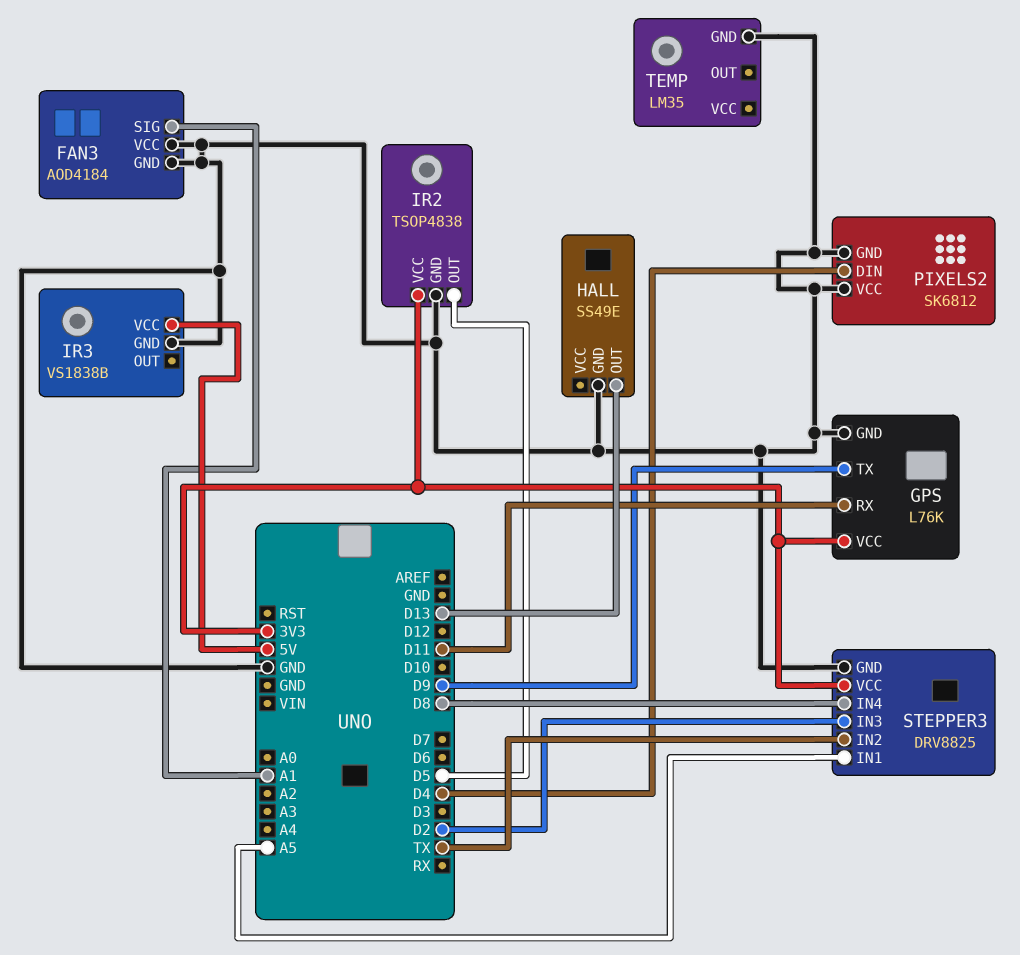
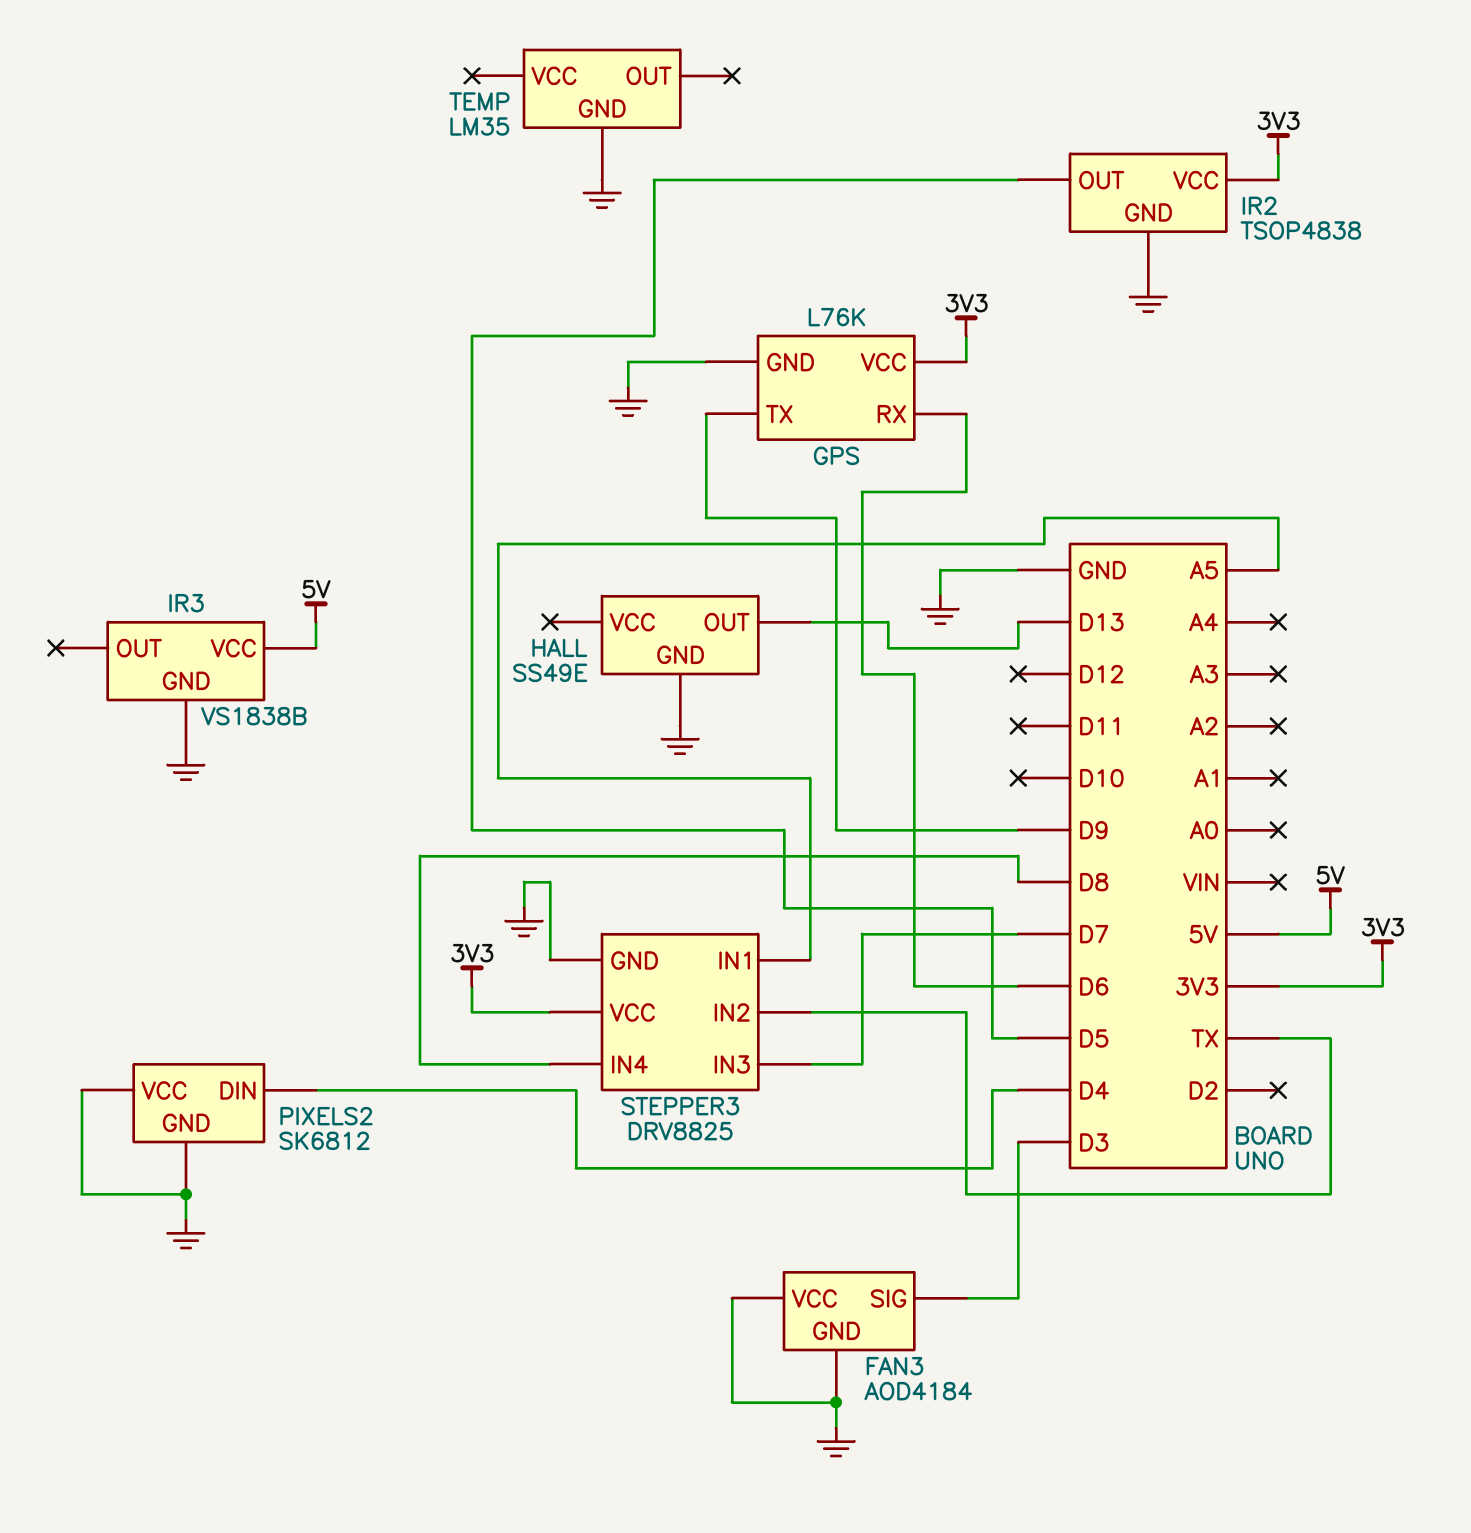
FAN3 pin SIG: A1 -> D3
GPS pin RX: D11 -> D6
STEPPER3 pin IN3: D2 -> D7

